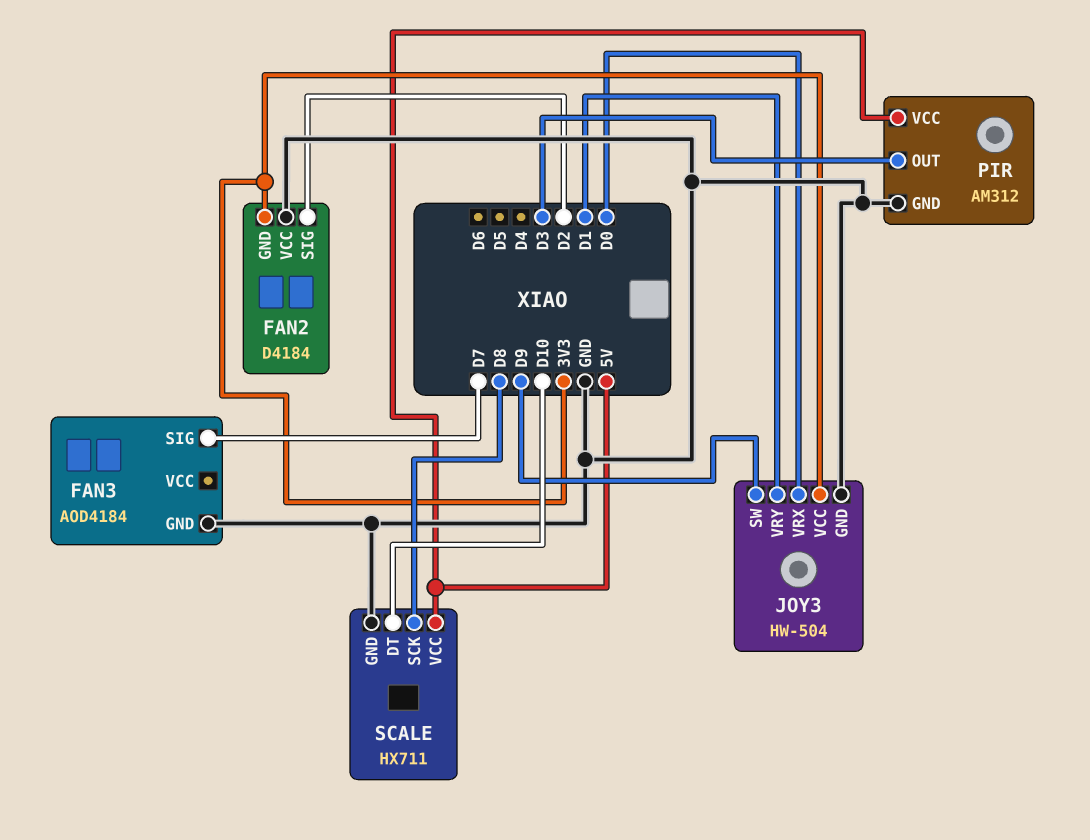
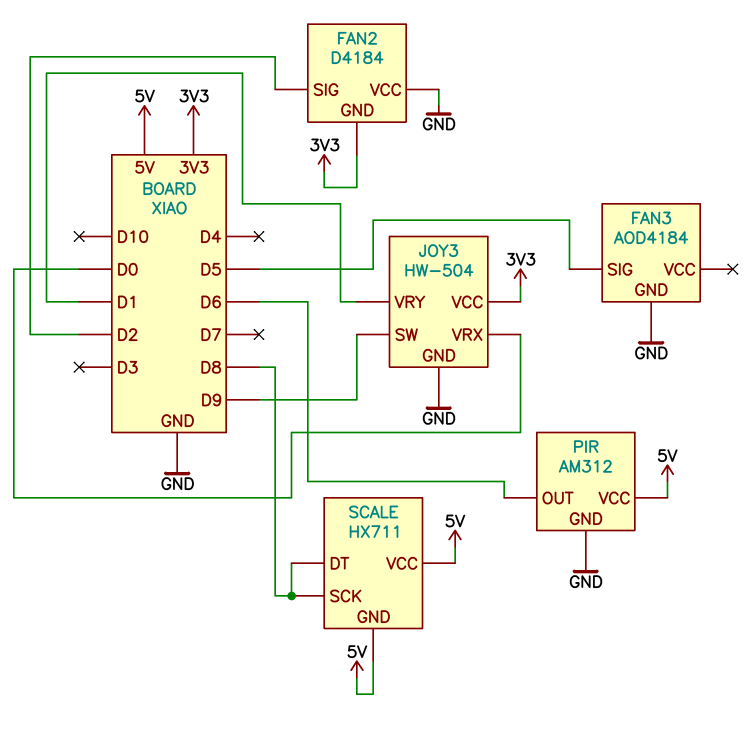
FAN3 pin SIG: D7 -> D5
PIR pin OUT: D3 -> D6
SCALE pin DT: D10 -> D8
SCALE pin GND: GND -> 5V

